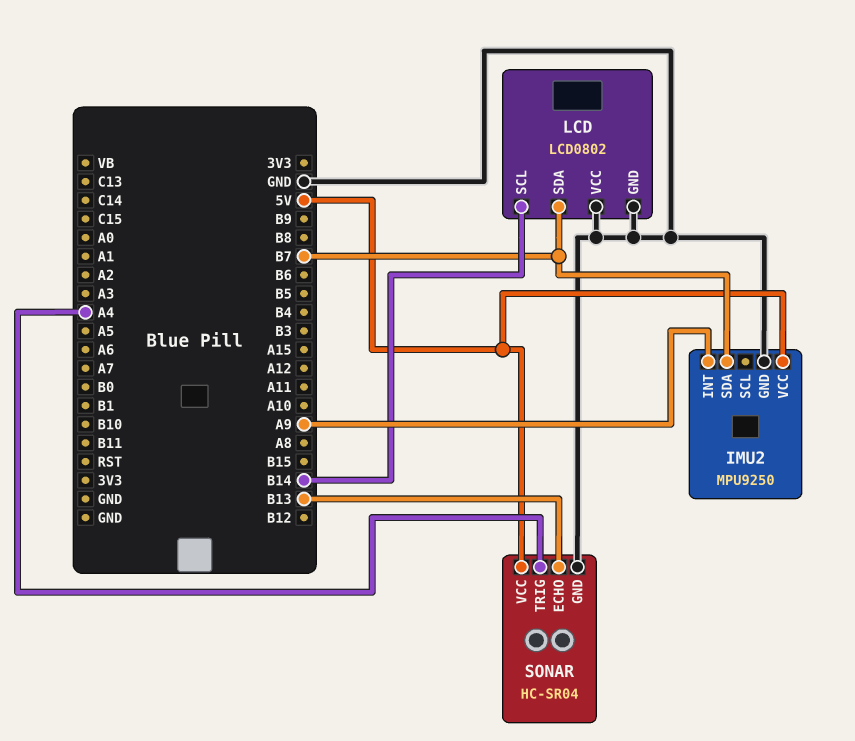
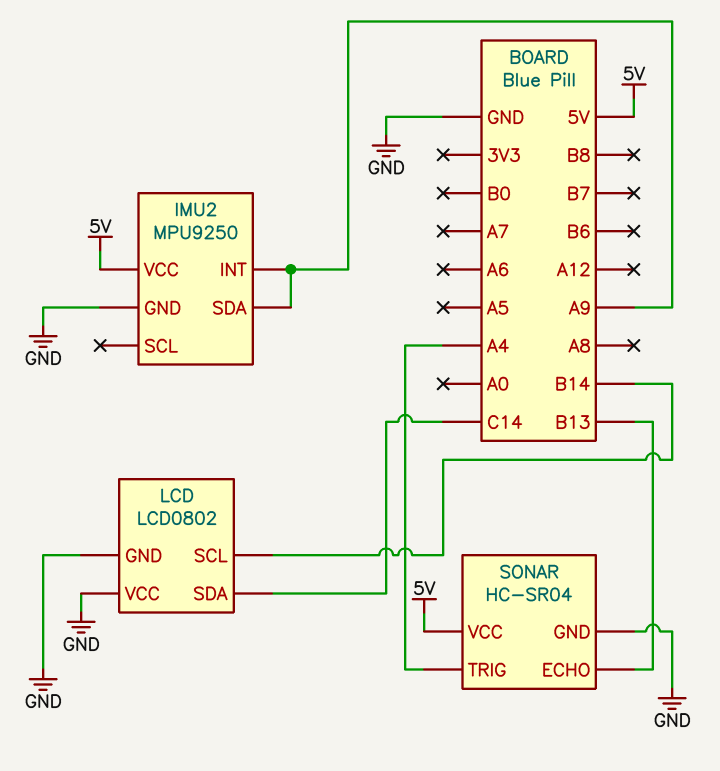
IMU2 pin SDA: B7 -> A9
LCD pin SDA: B7 -> C14

